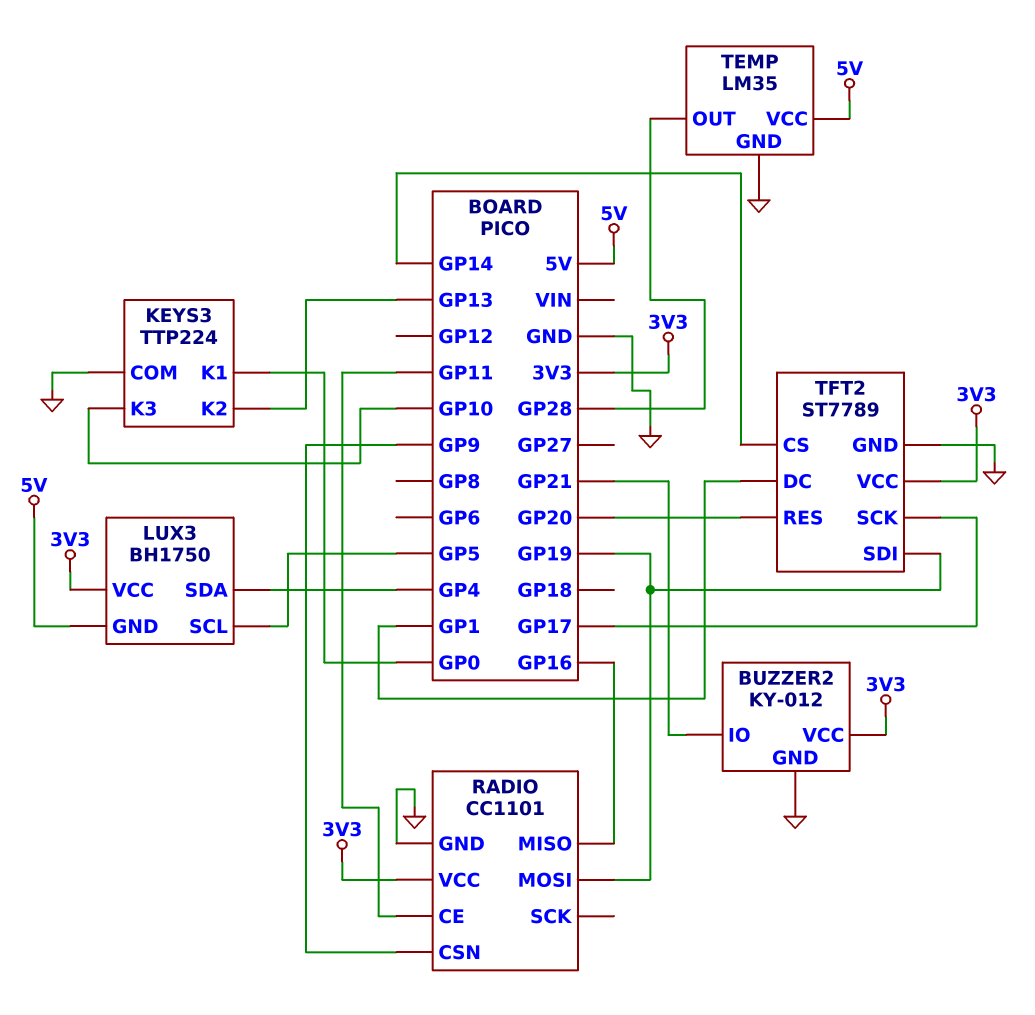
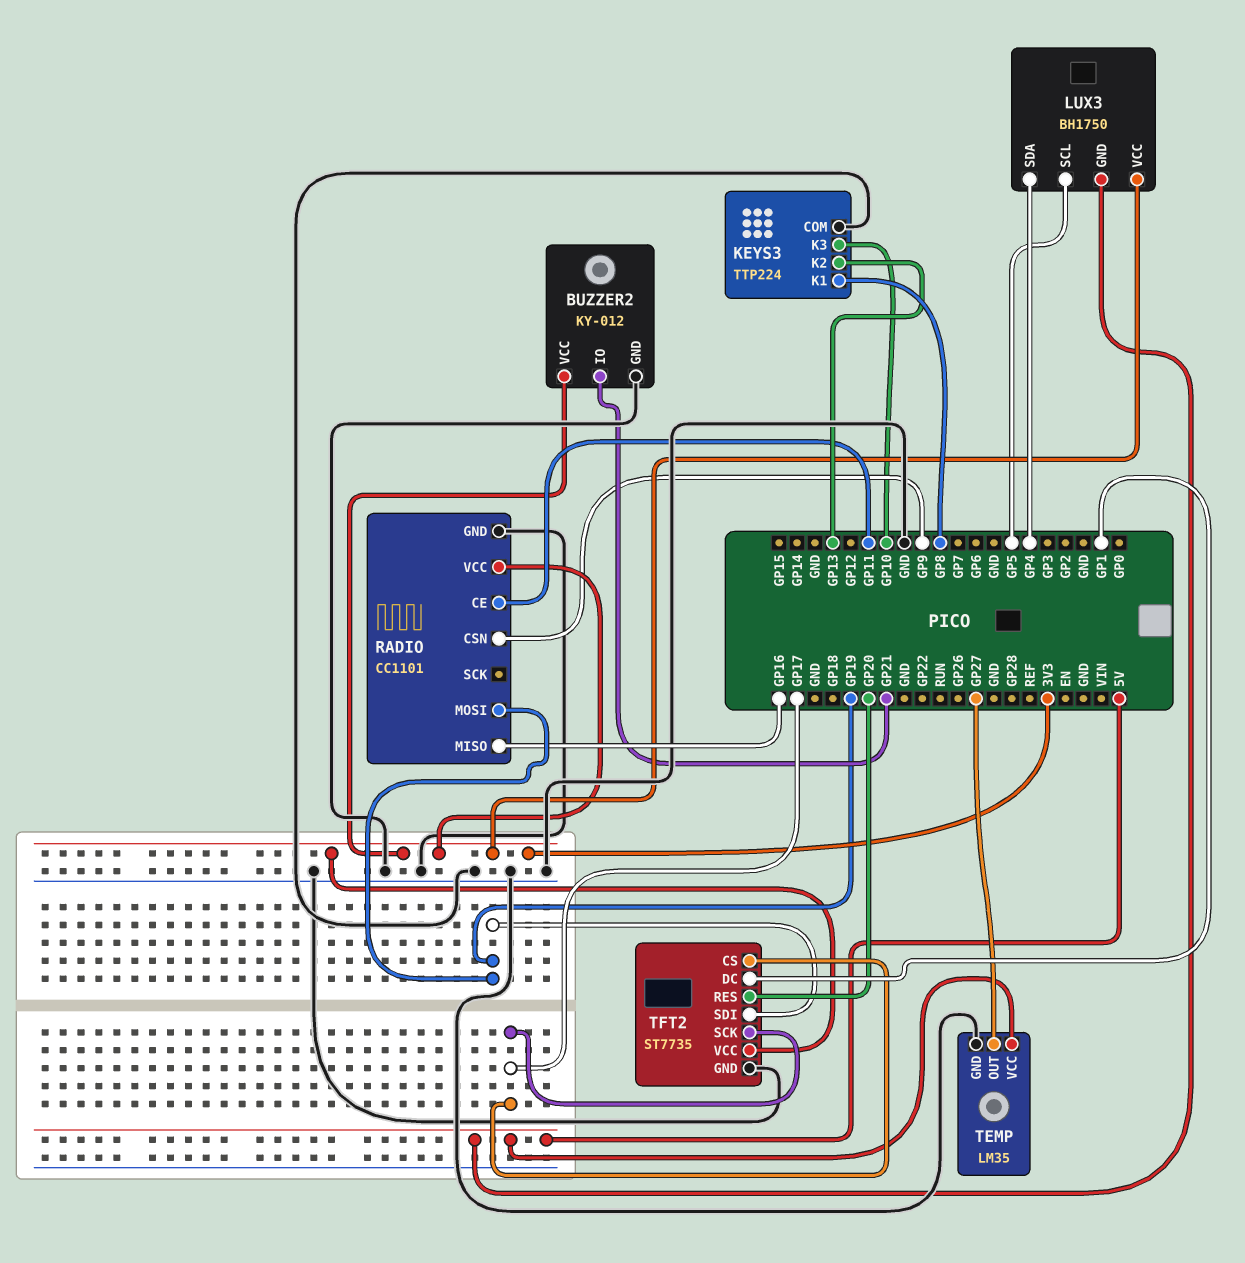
KEYS3 pin K1: GP0 -> GP8
TEMP pin OUT: GP28 -> GP27
TFT2: ST7789 -> ST7735
TFT2 pin CS: GP14 -> GP17

